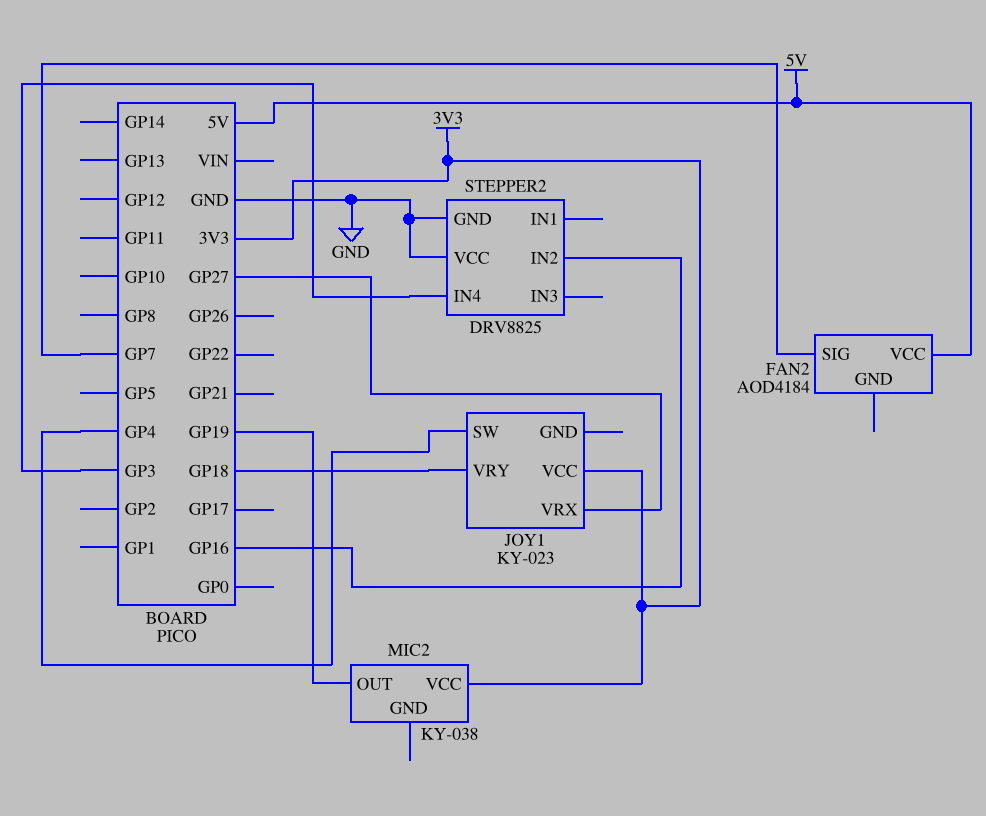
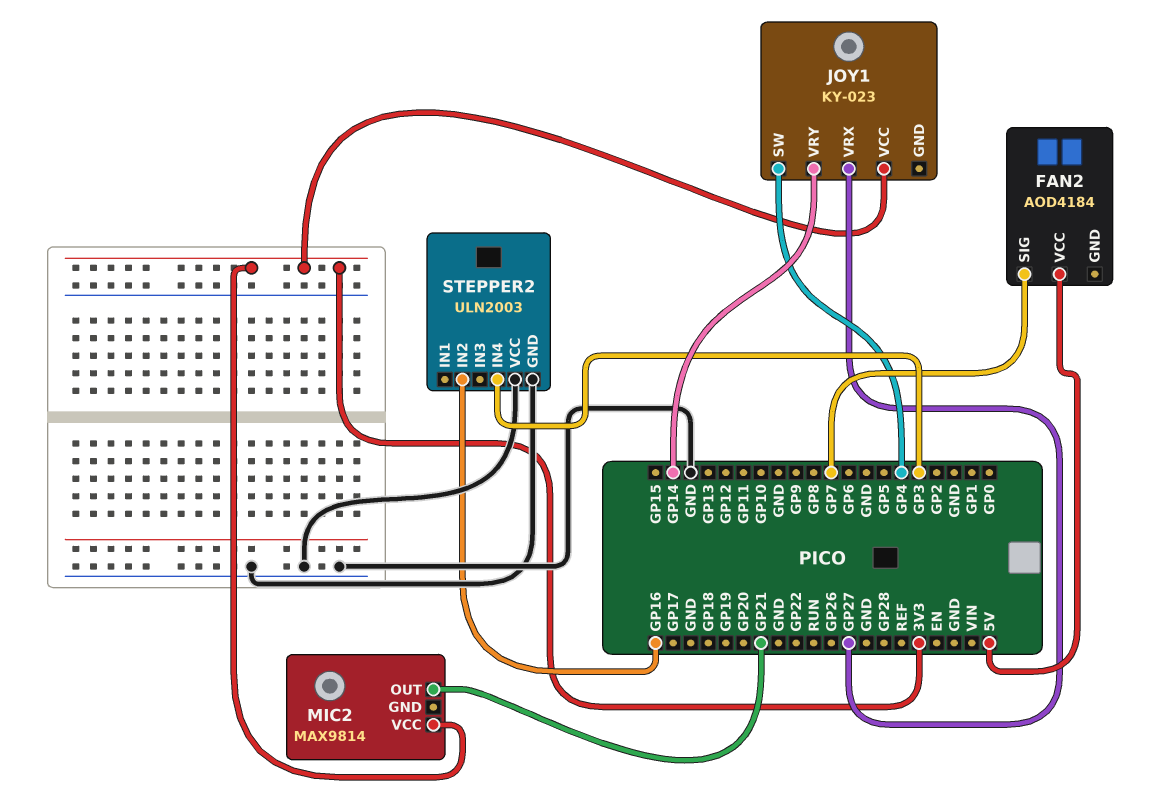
JOY1 pin VRY: GP18 -> GP14
MIC2: KY-038 -> MAX9814
MIC2 pin OUT: GP19 -> GP21
STEPPER2: DRV8825 -> ULN2003

